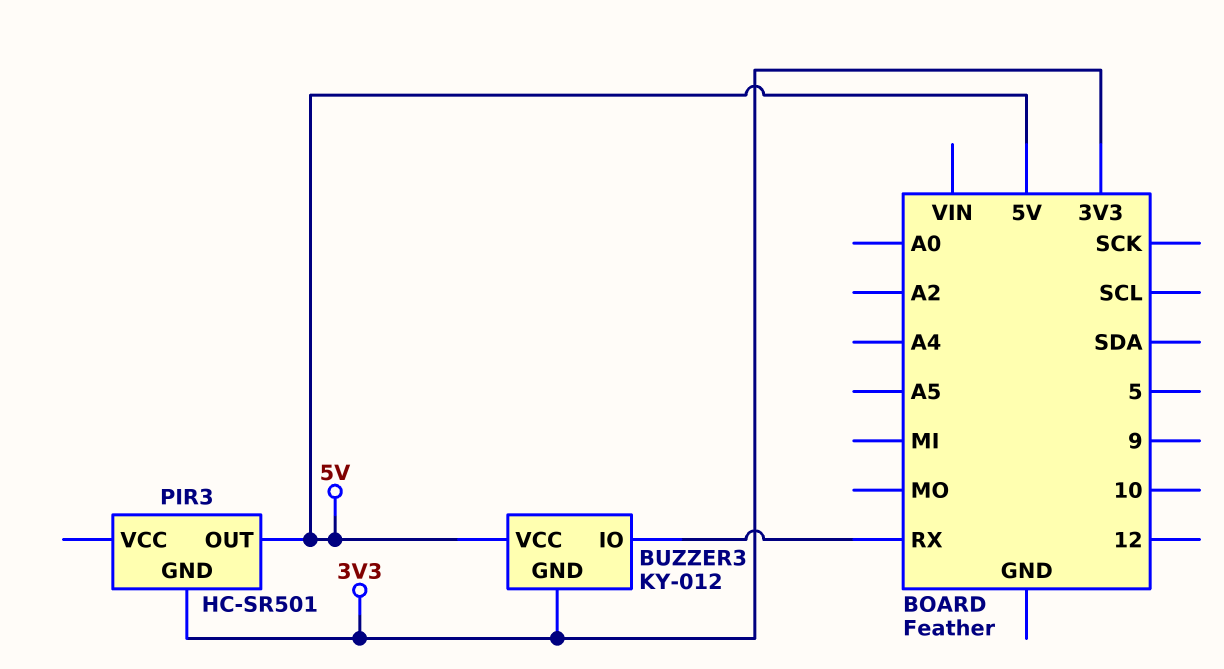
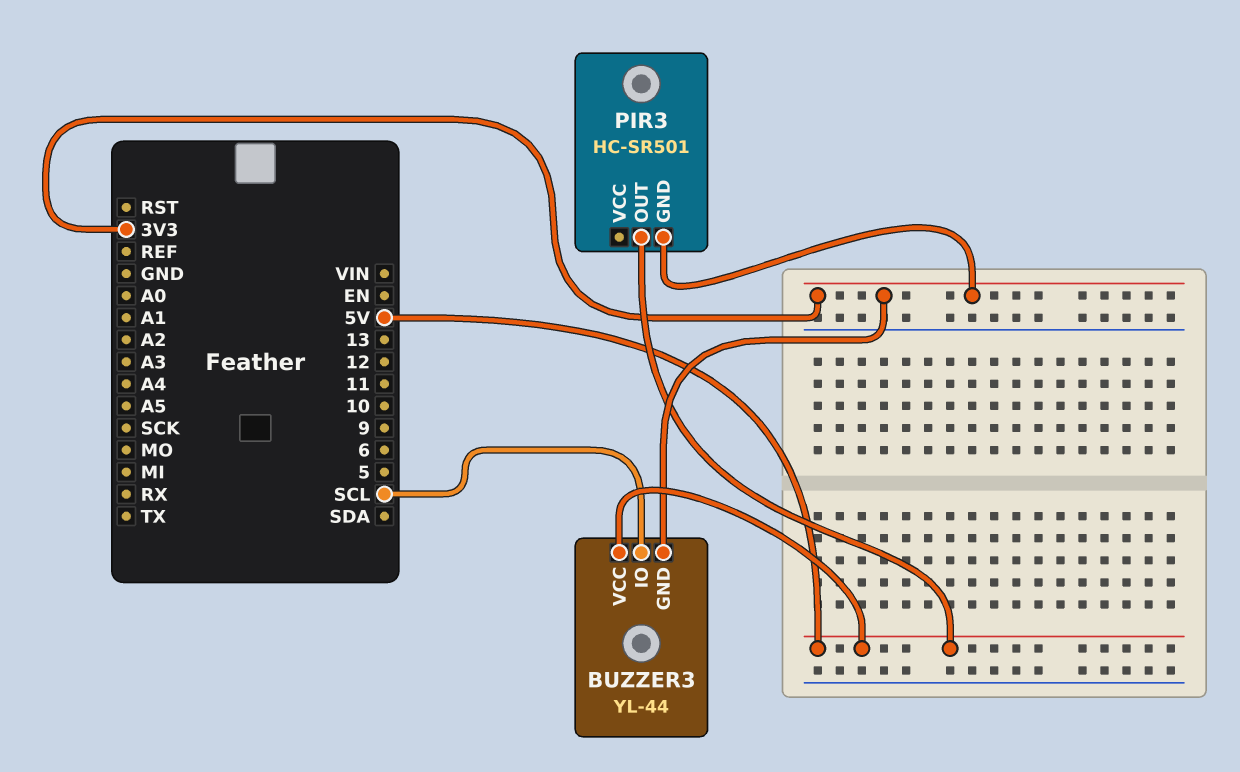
BUZZER3: KY-012 -> YL-44
BUZZER3 pin IO: RX -> SCL

